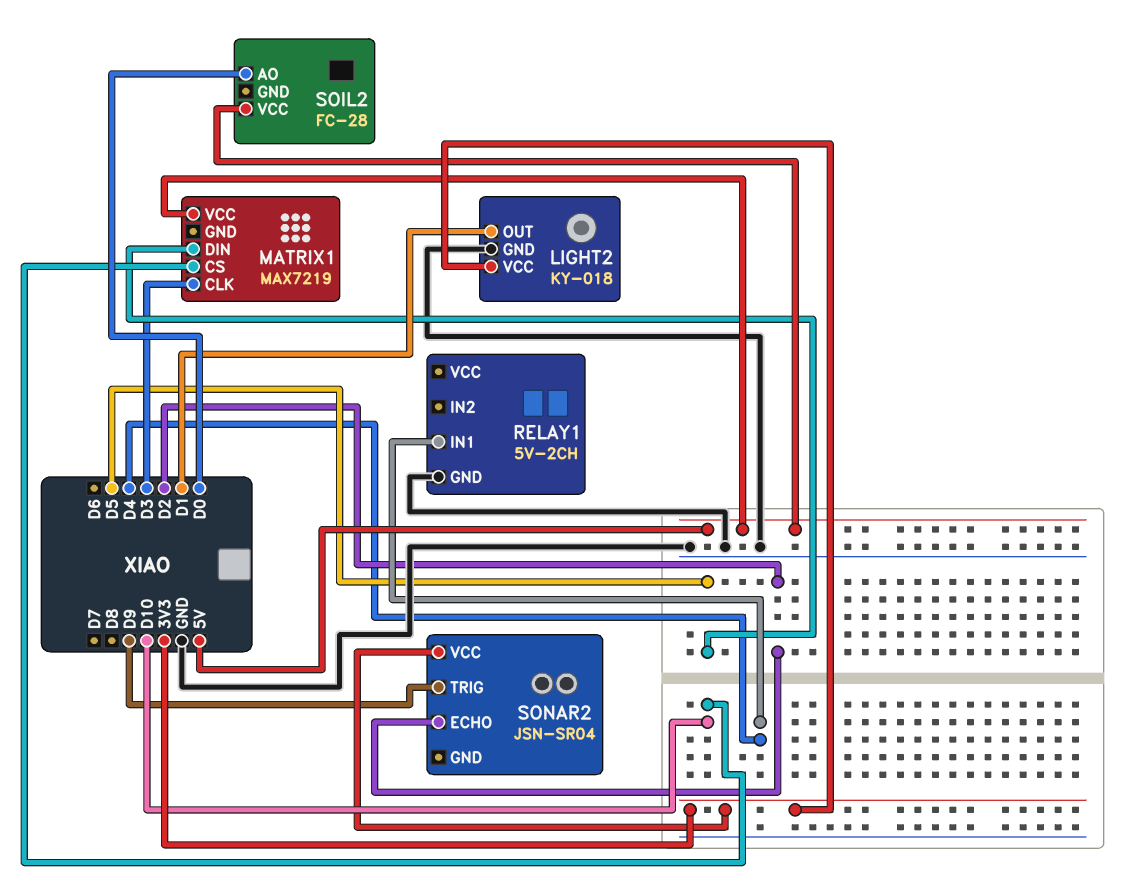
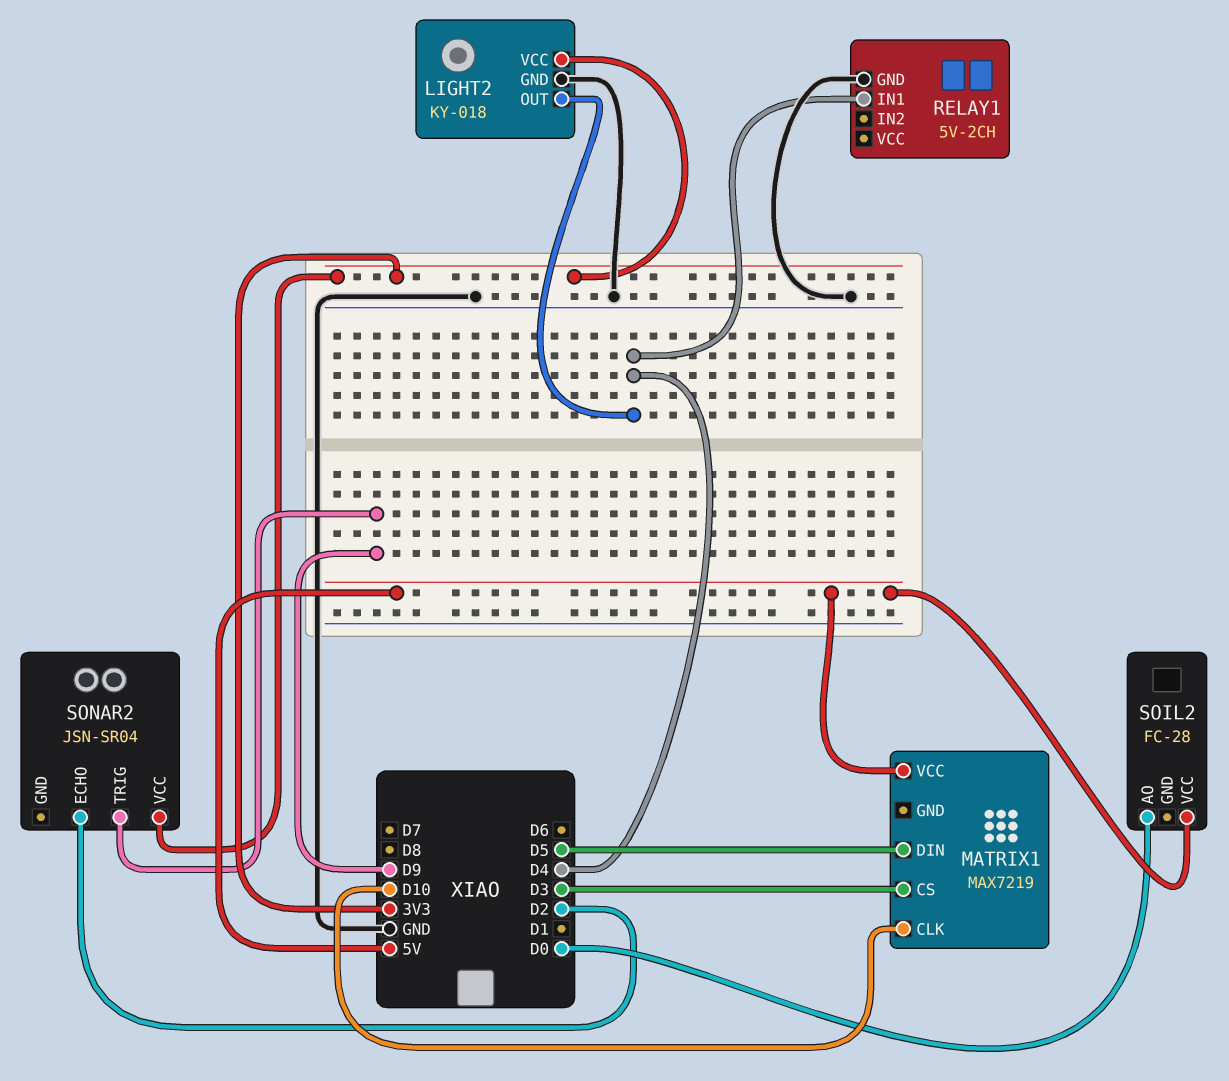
LIGHT2 pin OUT: D1 -> D4
MATRIX1 pin CLK: D3 -> D10
MATRIX1 pin CS: D10 -> D3

